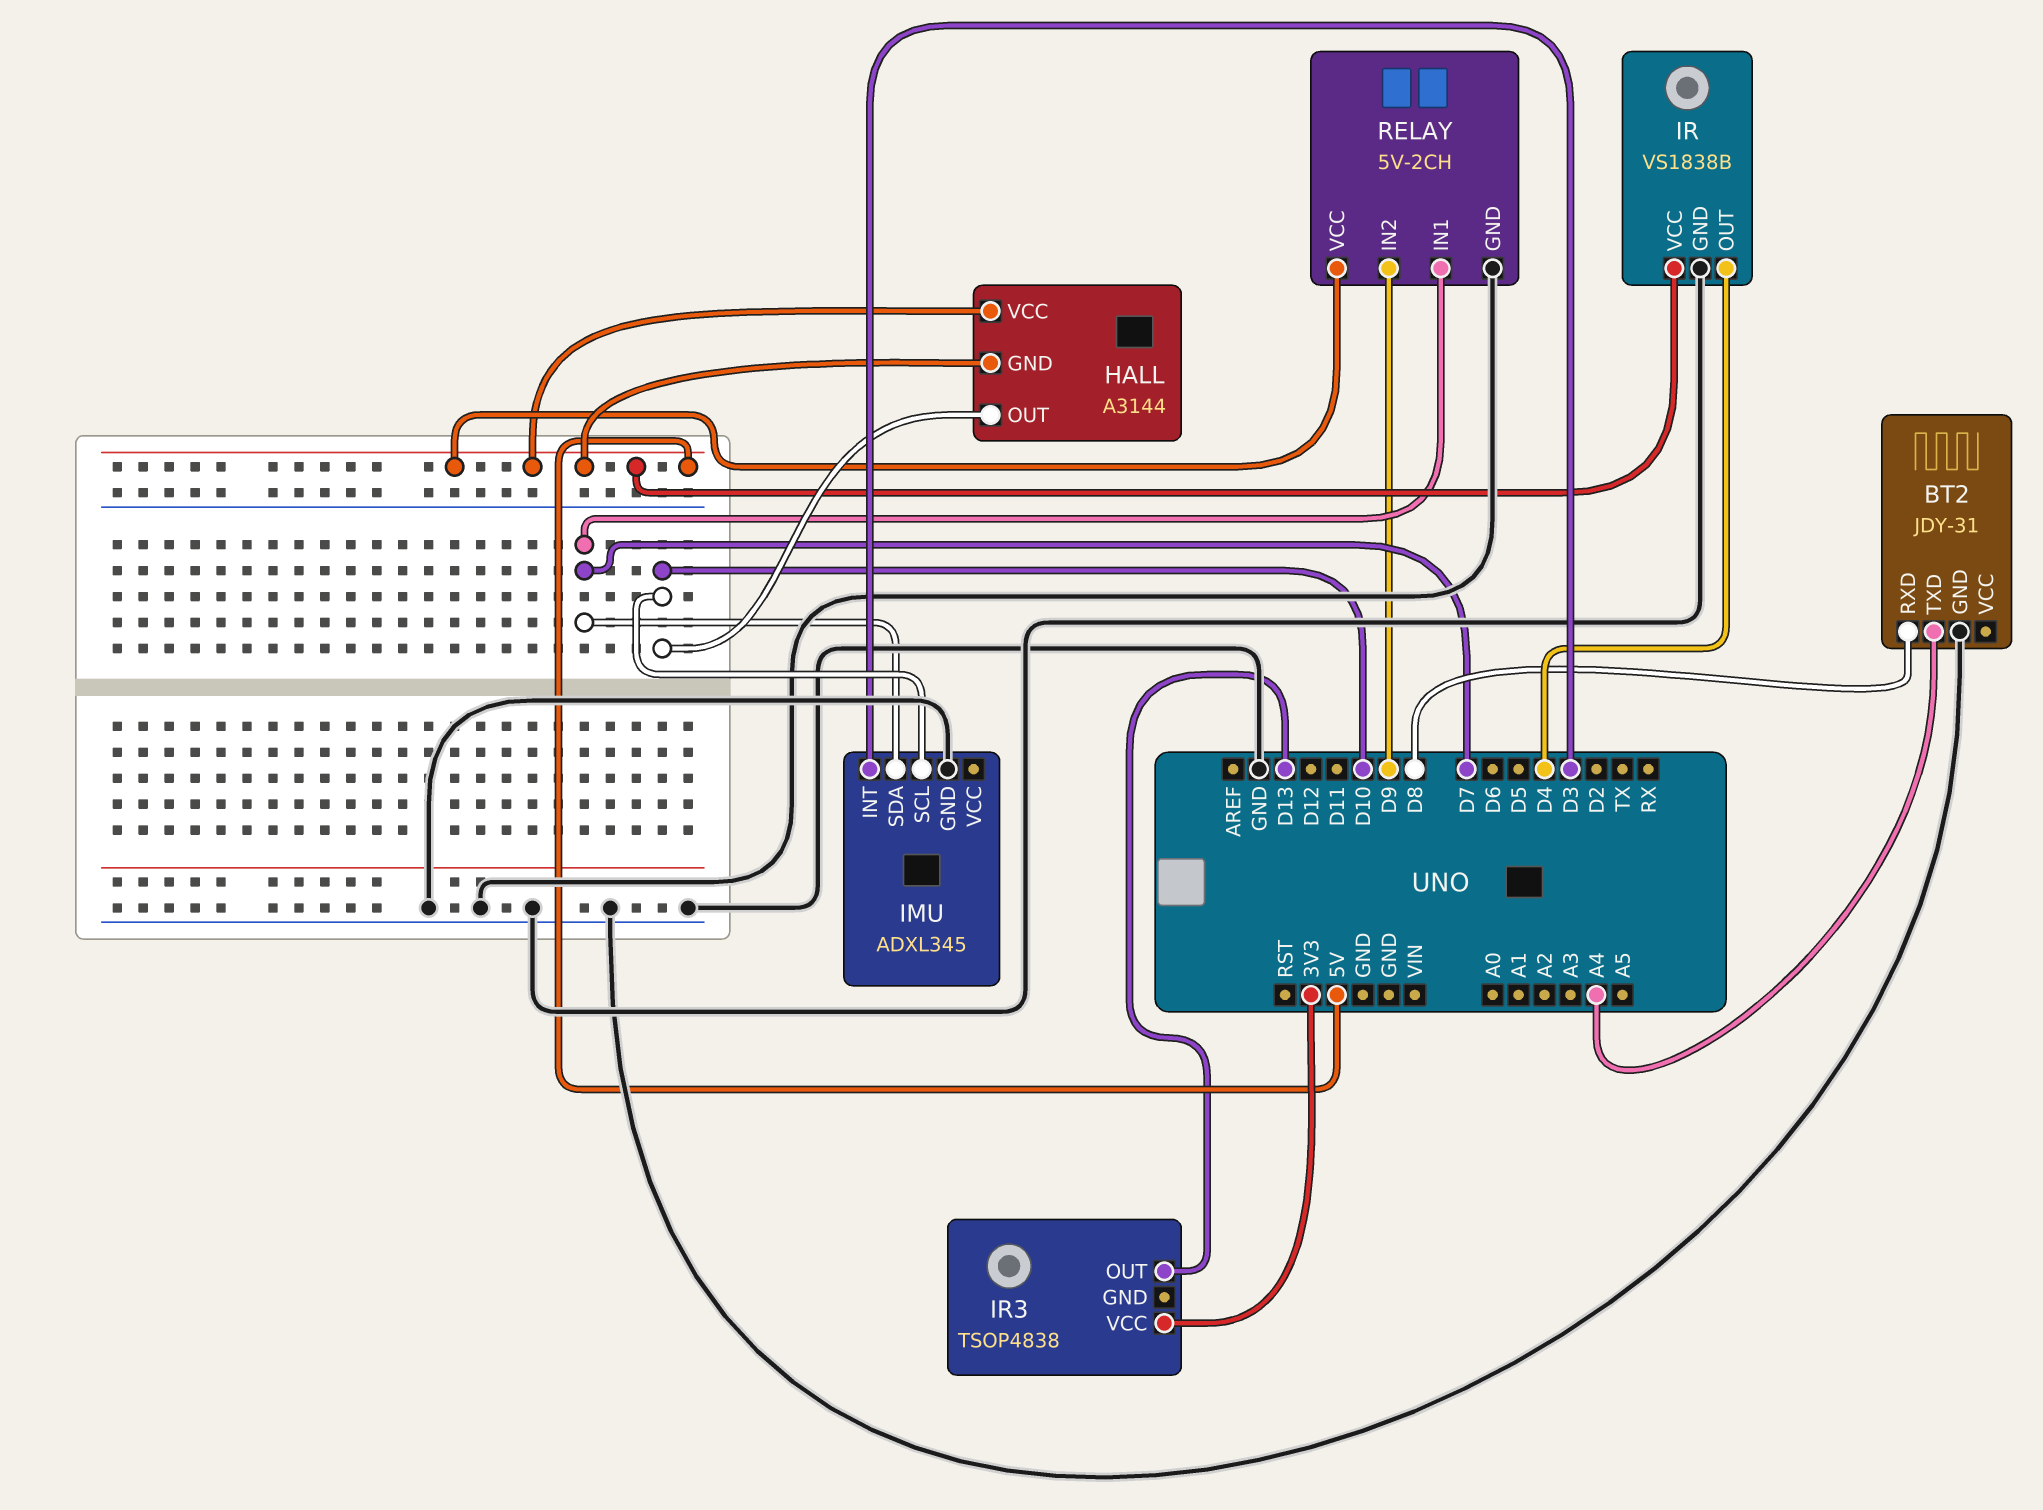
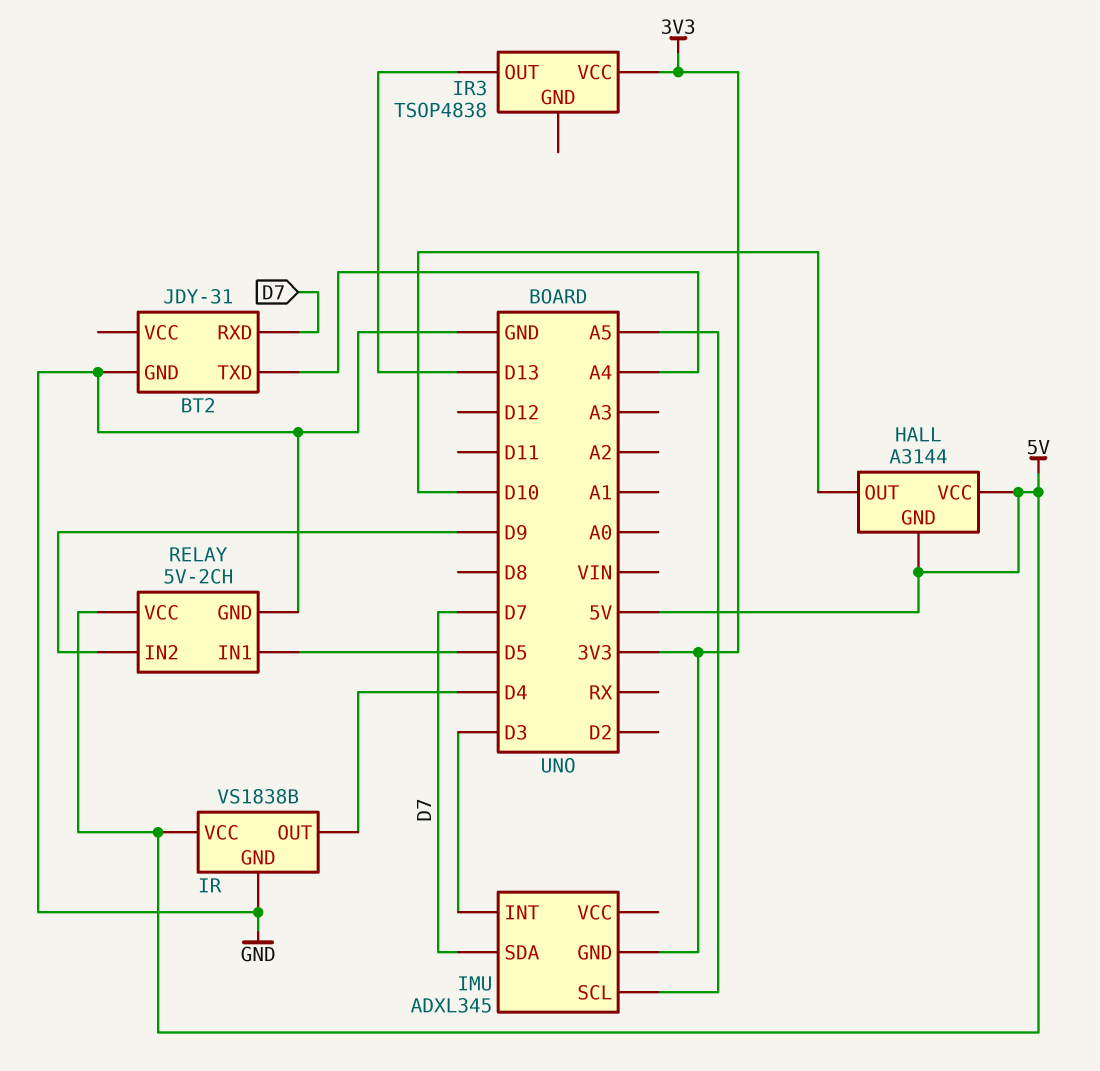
BT2 pin RXD: D8 -> D7
IMU pin GND: GND -> 3V3
IMU pin SCL: D10 -> A5
RELAY pin IN1: D7 -> D5

